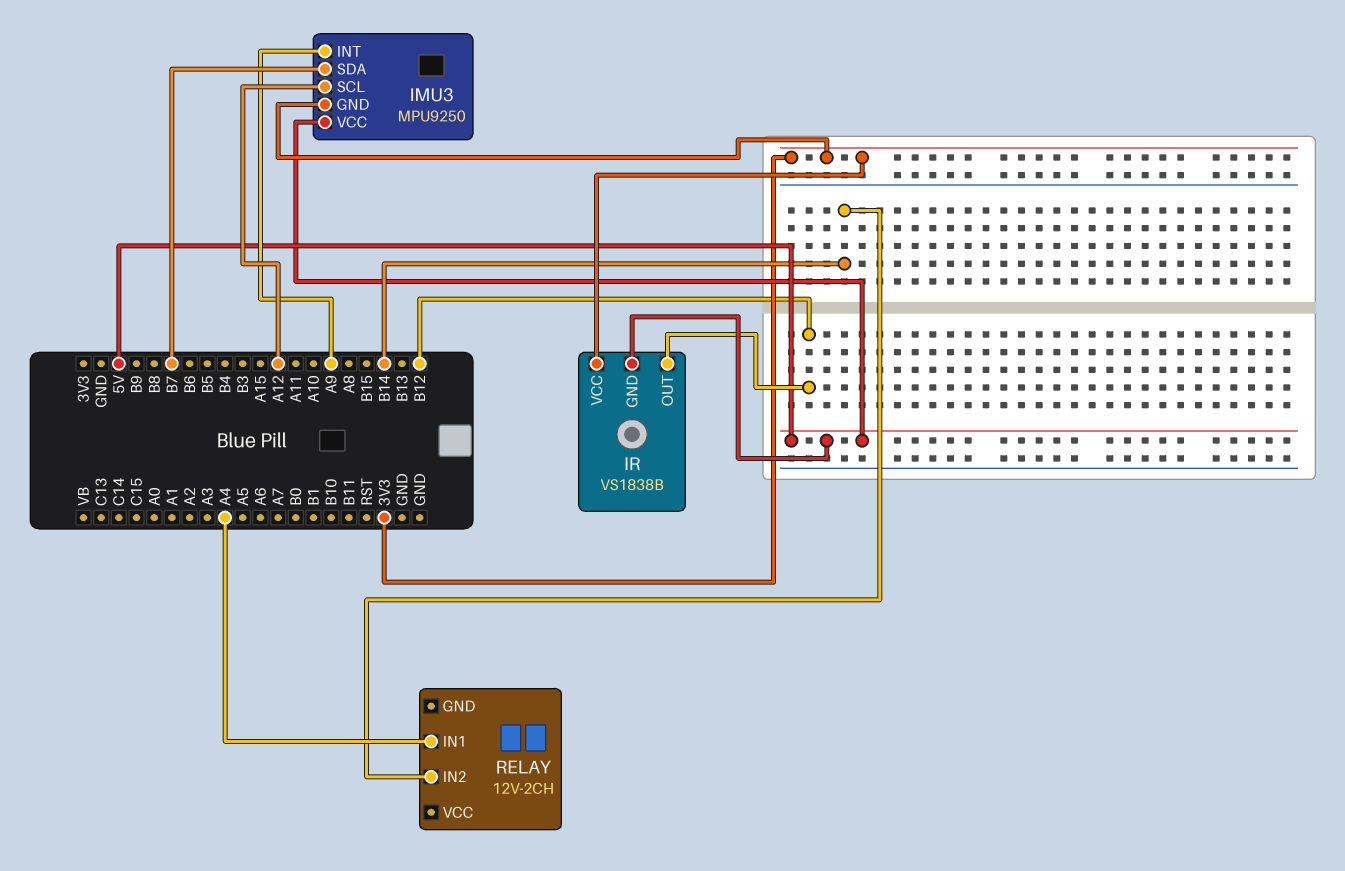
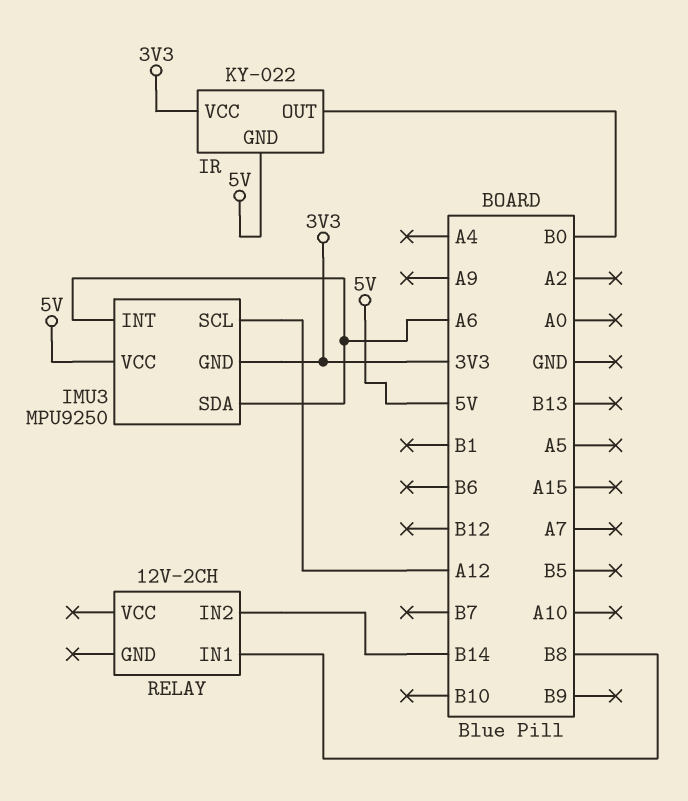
IMU3 pin INT: A9 -> A6
IMU3 pin SDA: B7 -> A6
IR: VS1838B -> KY-022
IR pin OUT: B12 -> B0
RELAY pin IN1: A4 -> B8

